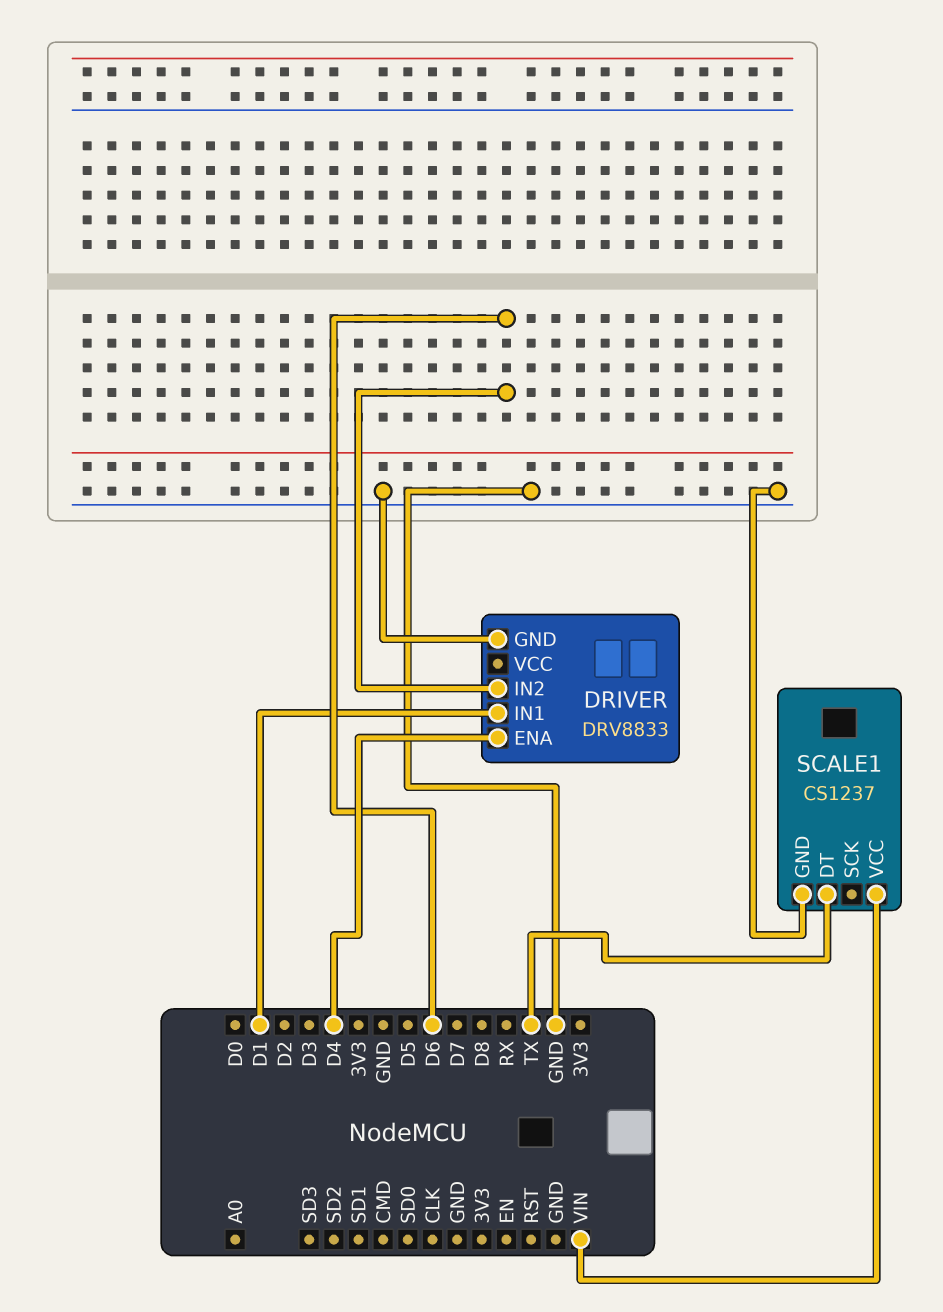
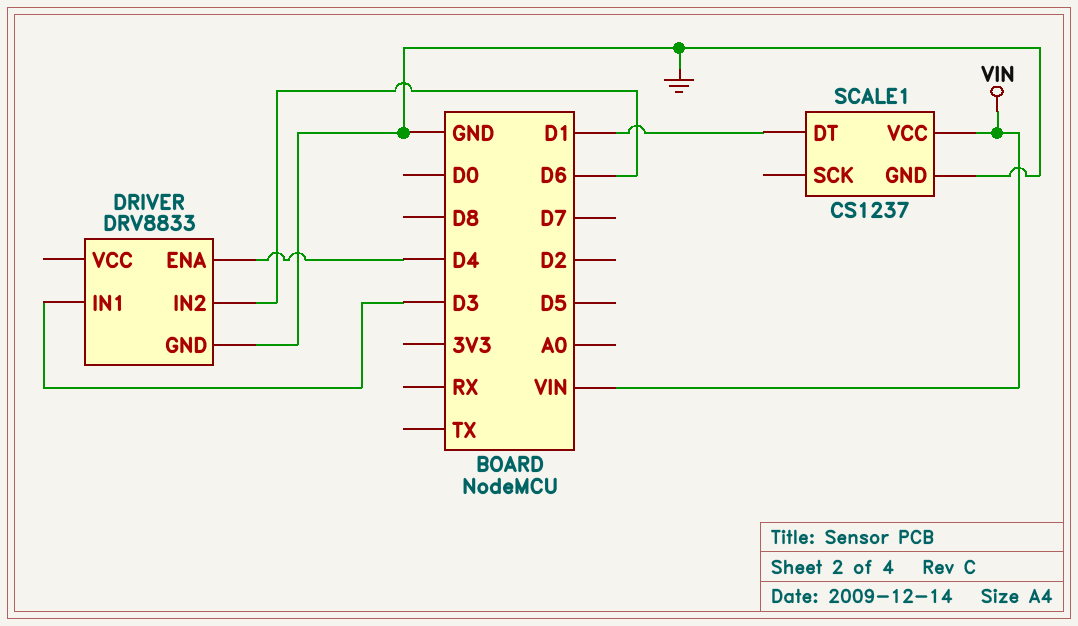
DRIVER pin IN1: D1 -> D3
SCALE1 pin DT: TX -> D1

